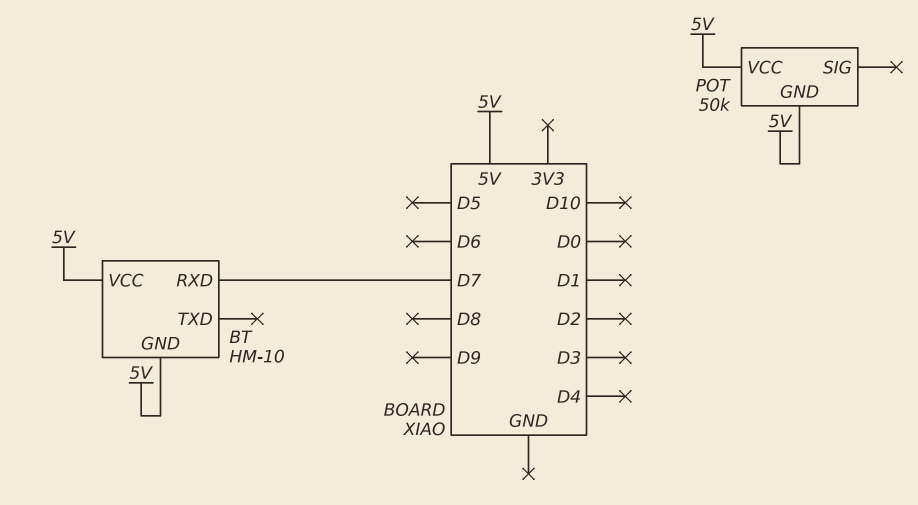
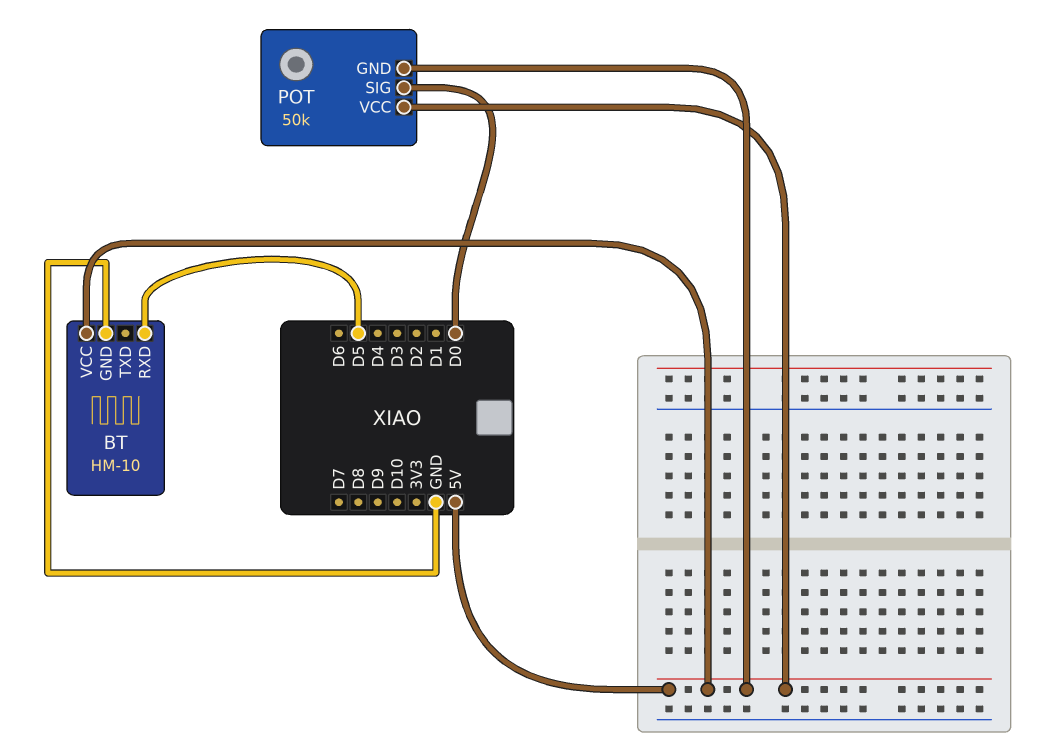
BT pin GND: 5V -> GND
BT pin RXD: D7 -> D5
POT pin SIG: none -> D0

